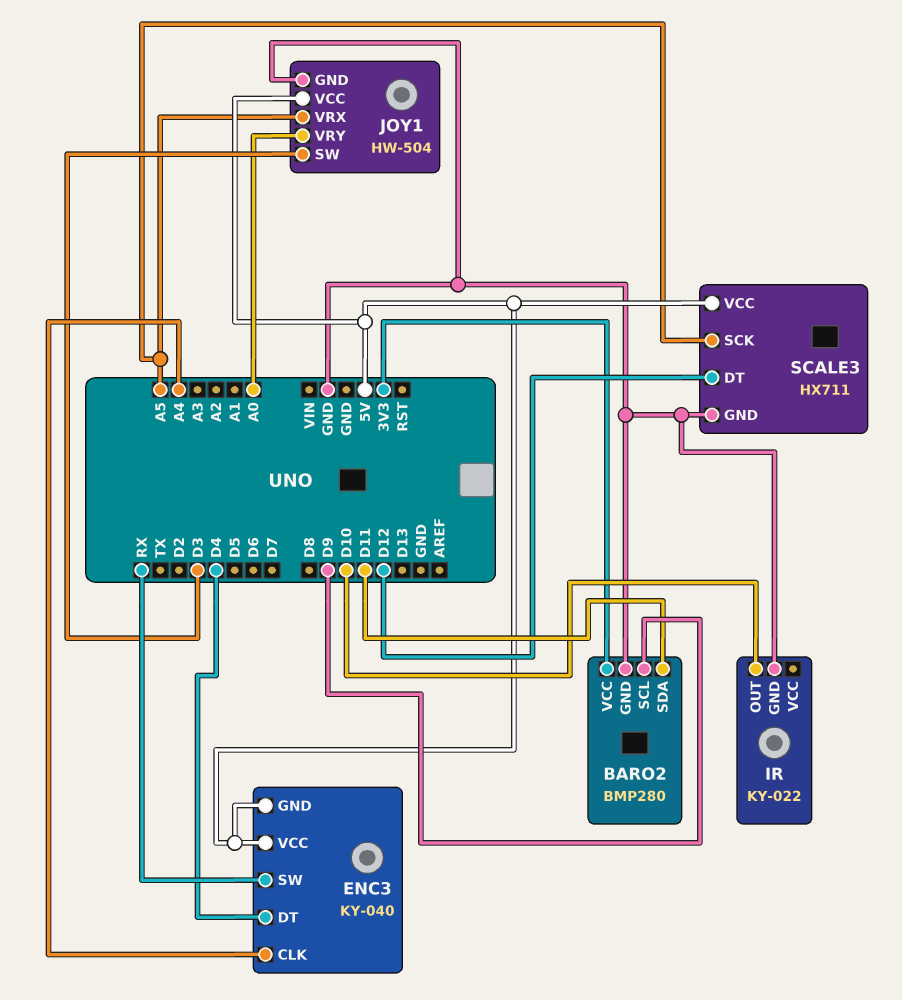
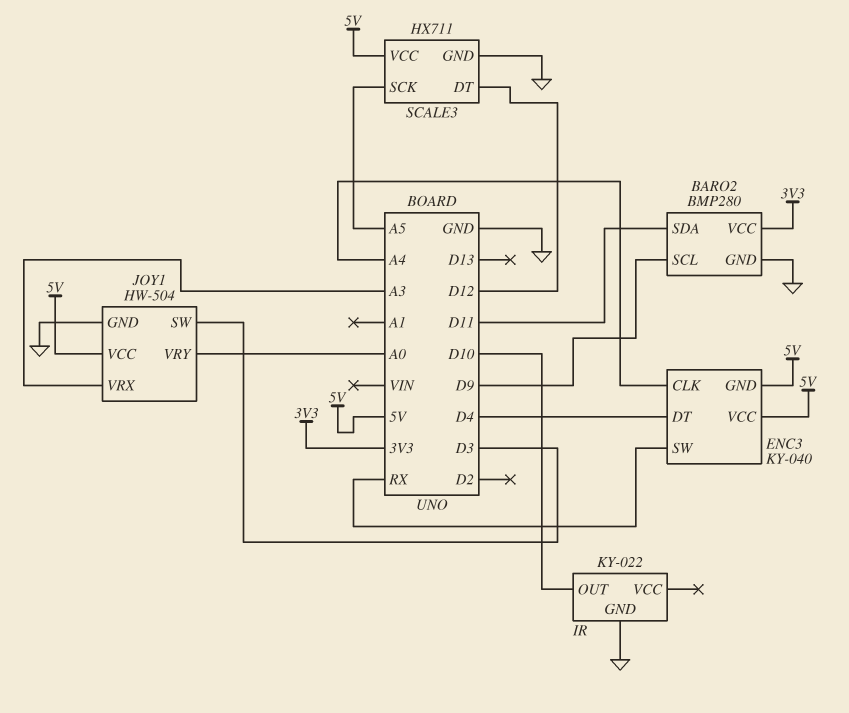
JOY1 pin VRX: A5 -> A3

